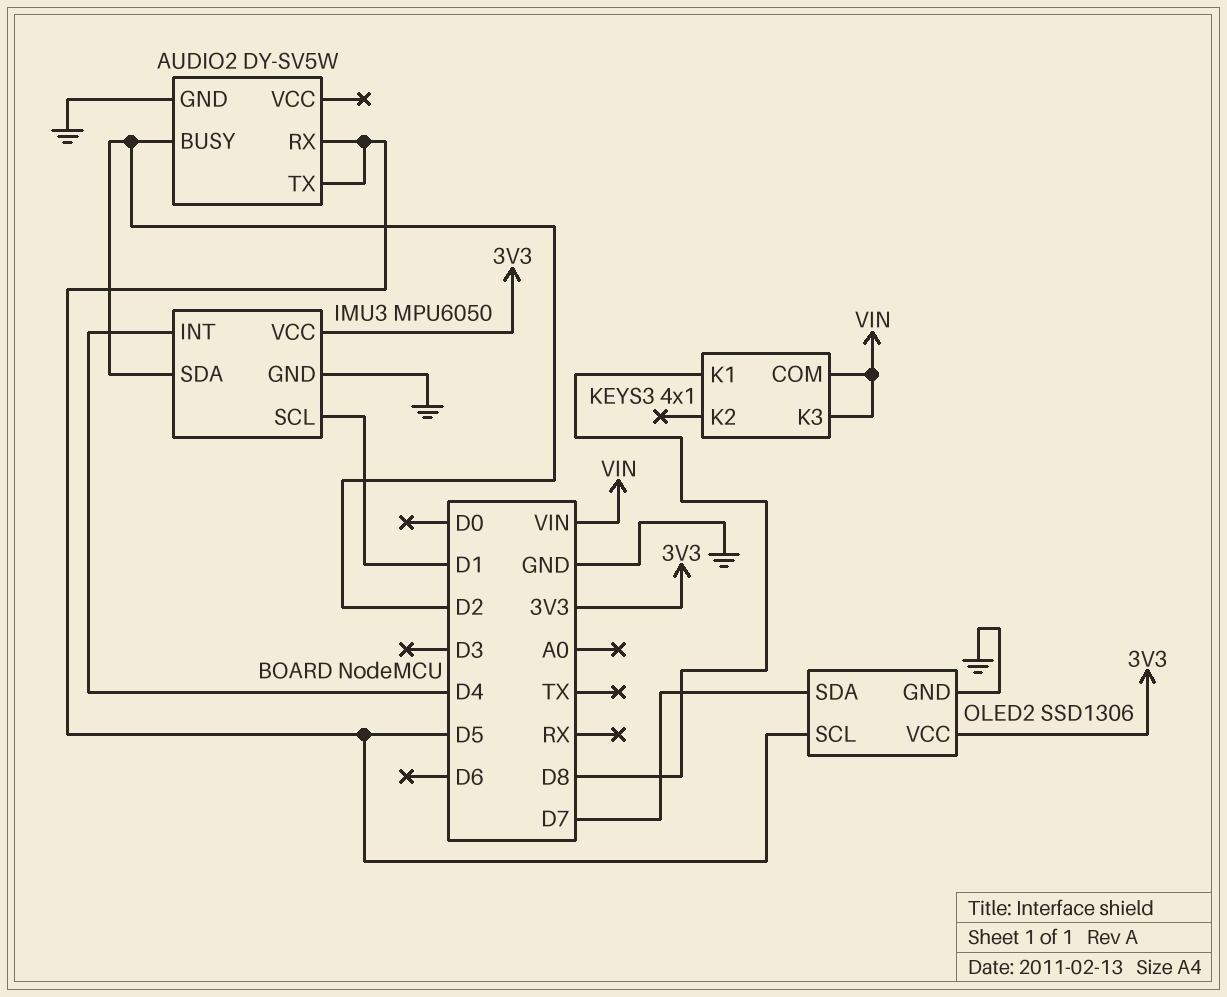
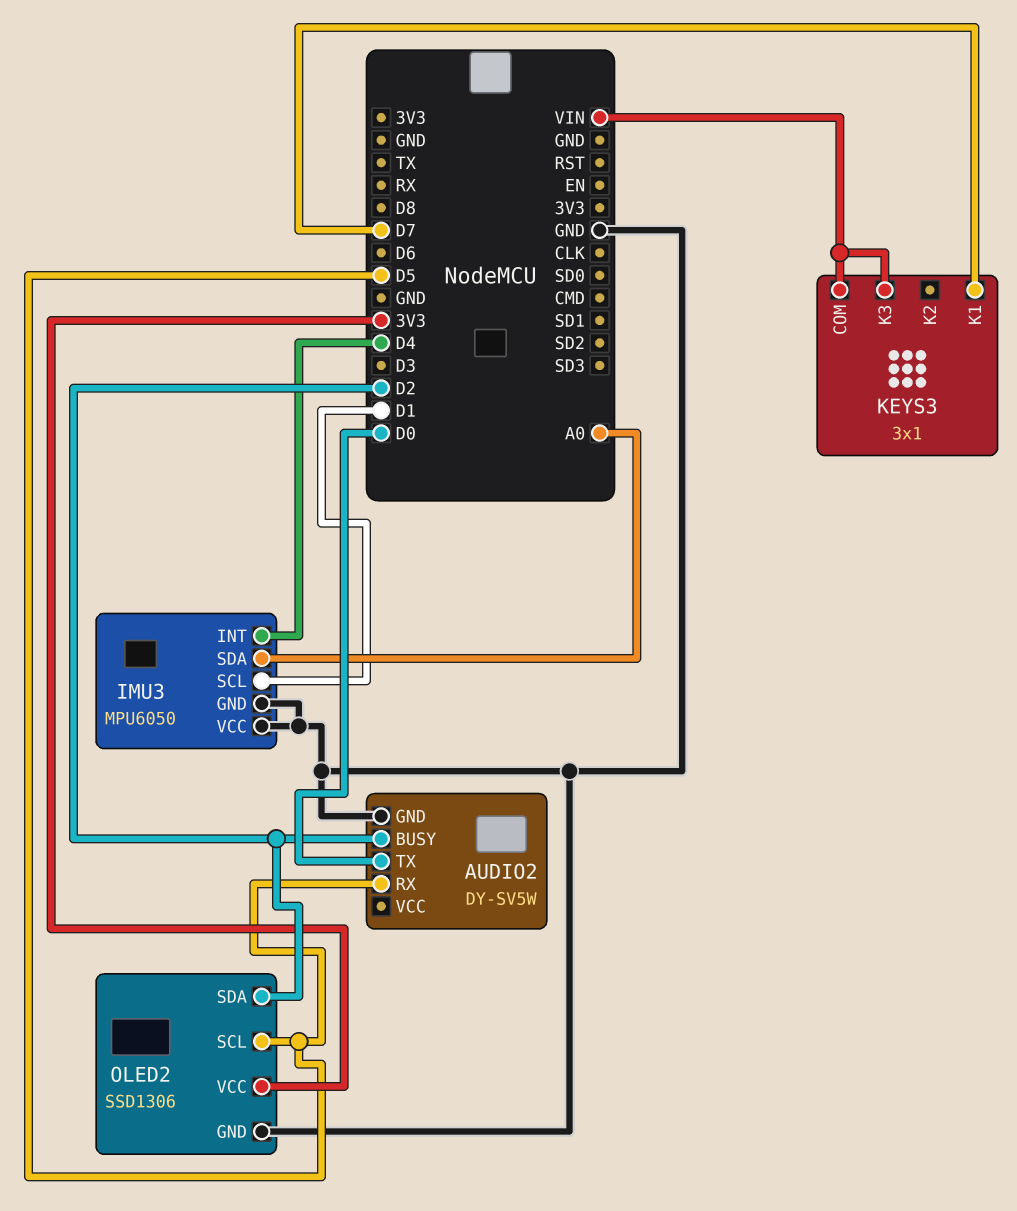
AUDIO2 pin TX: D5 -> D0
IMU3 pin SDA: D2 -> A0
IMU3 pin VCC: 3V3 -> GND
KEYS3: 4x1 -> 3x1
KEYS3 pin K1: D8 -> D7
OLED2 pin SDA: D7 -> D2

